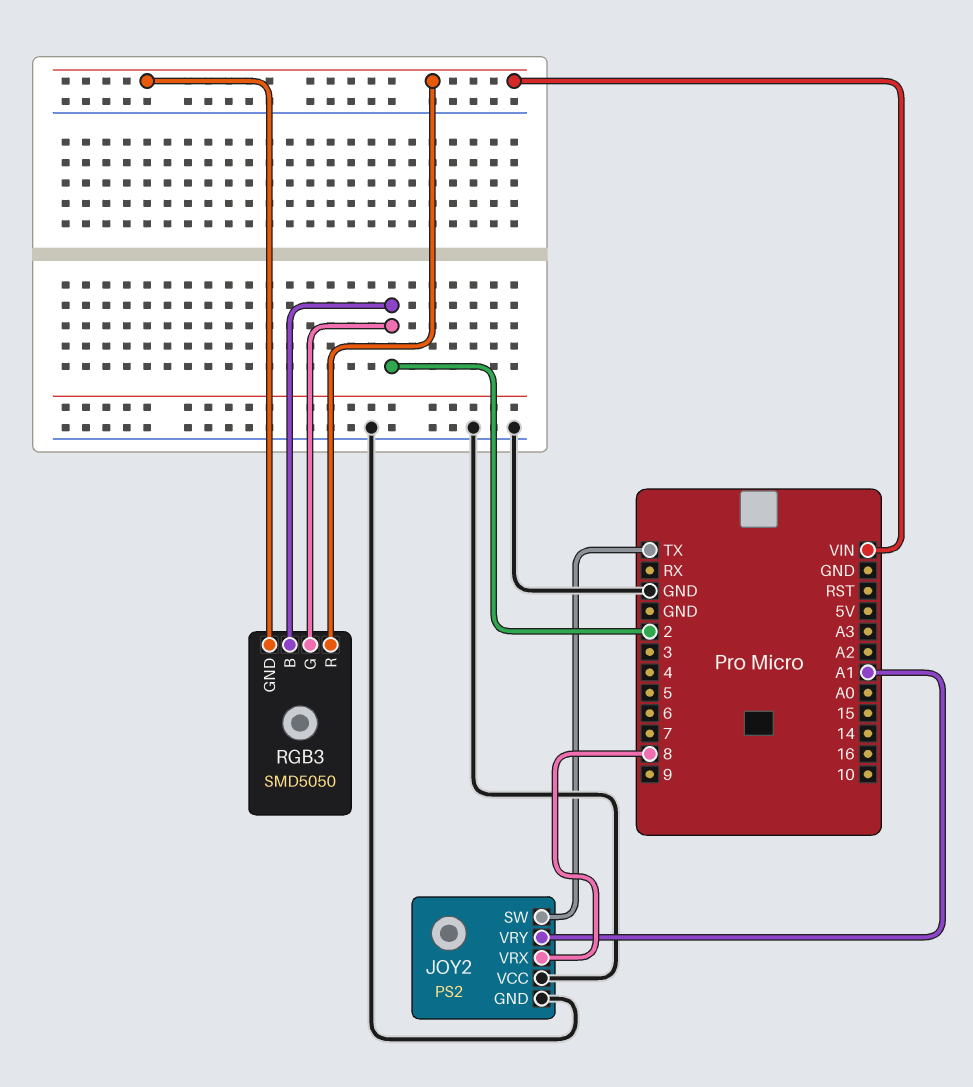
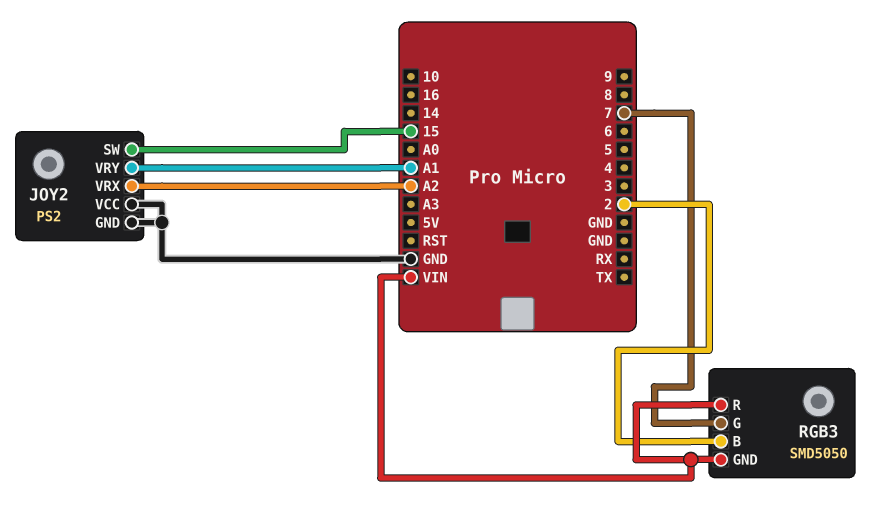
JOY2 pin SW: TX -> 15
JOY2 pin VRX: 8 -> A2
RGB3 pin G: 2 -> 7

